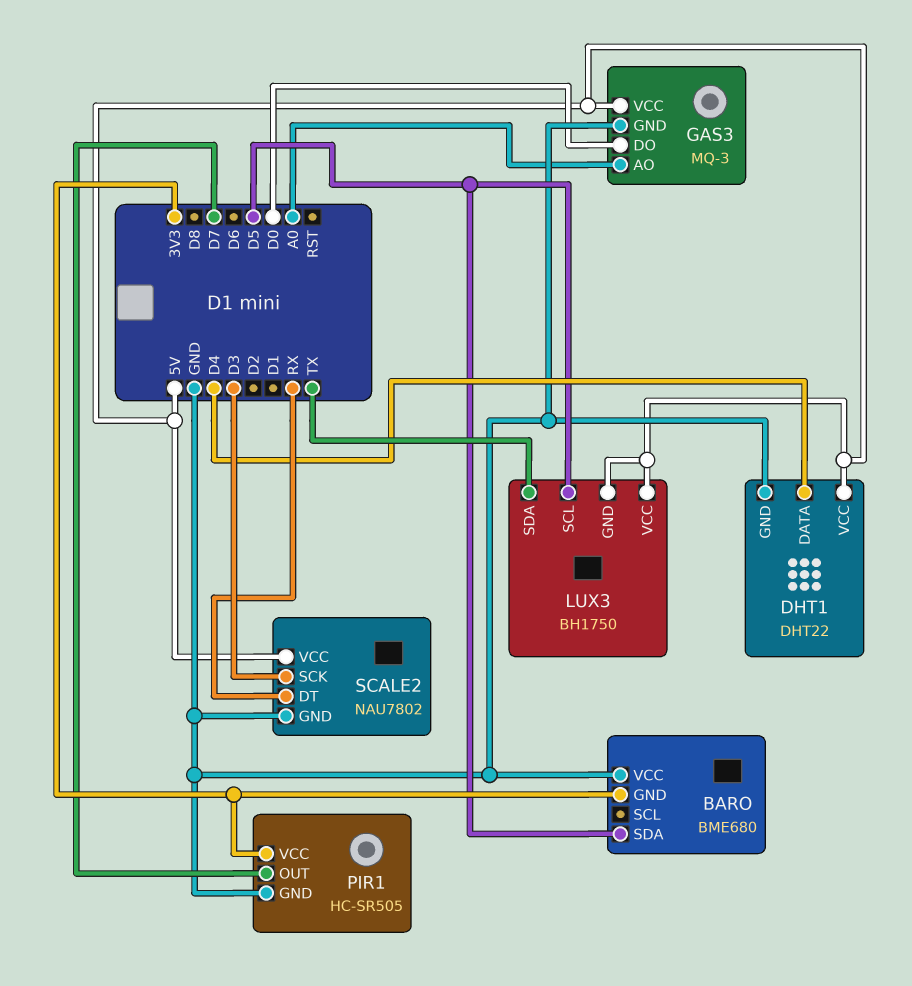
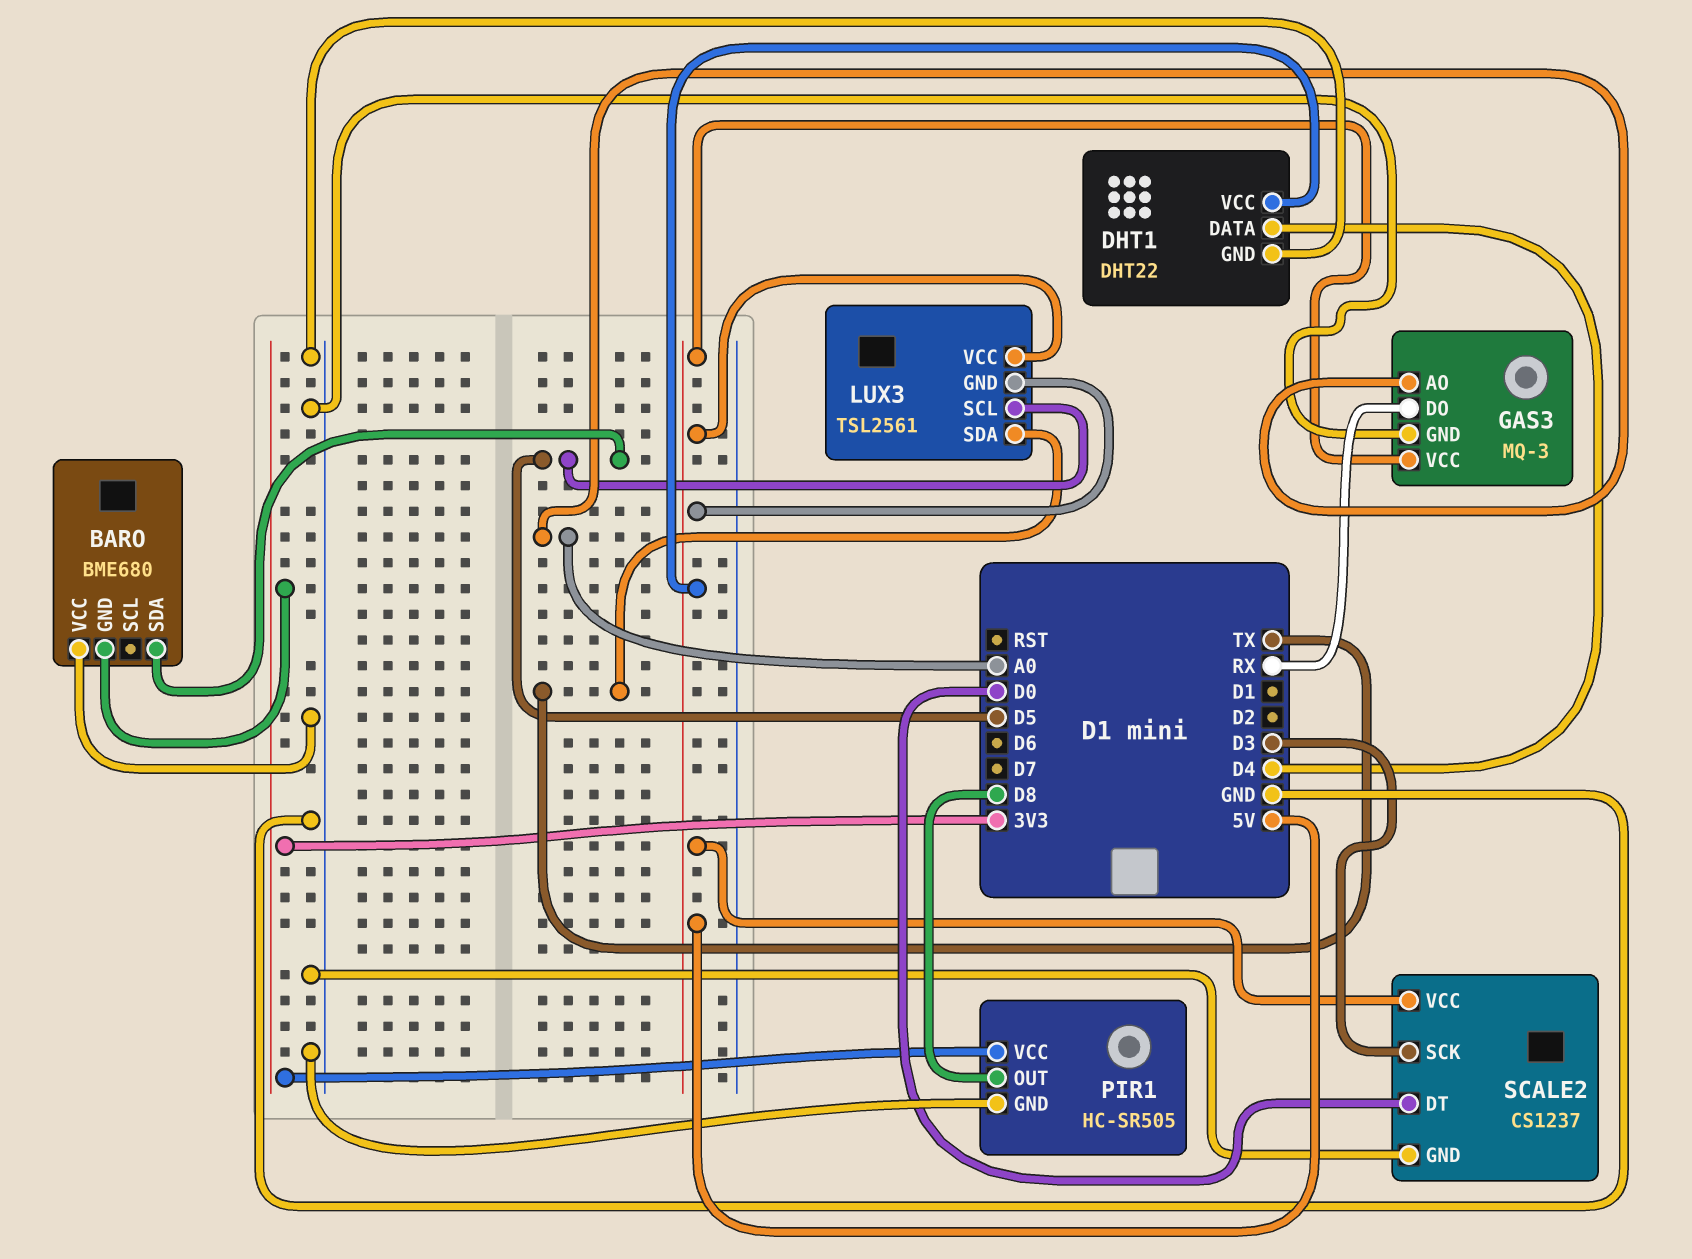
GAS3 pin DO: D0 -> RX
LUX3: BH1750 -> TSL2561
PIR1 pin OUT: D7 -> D8
SCALE2: NAU7802 -> CS1237
SCALE2 pin DT: RX -> D0

